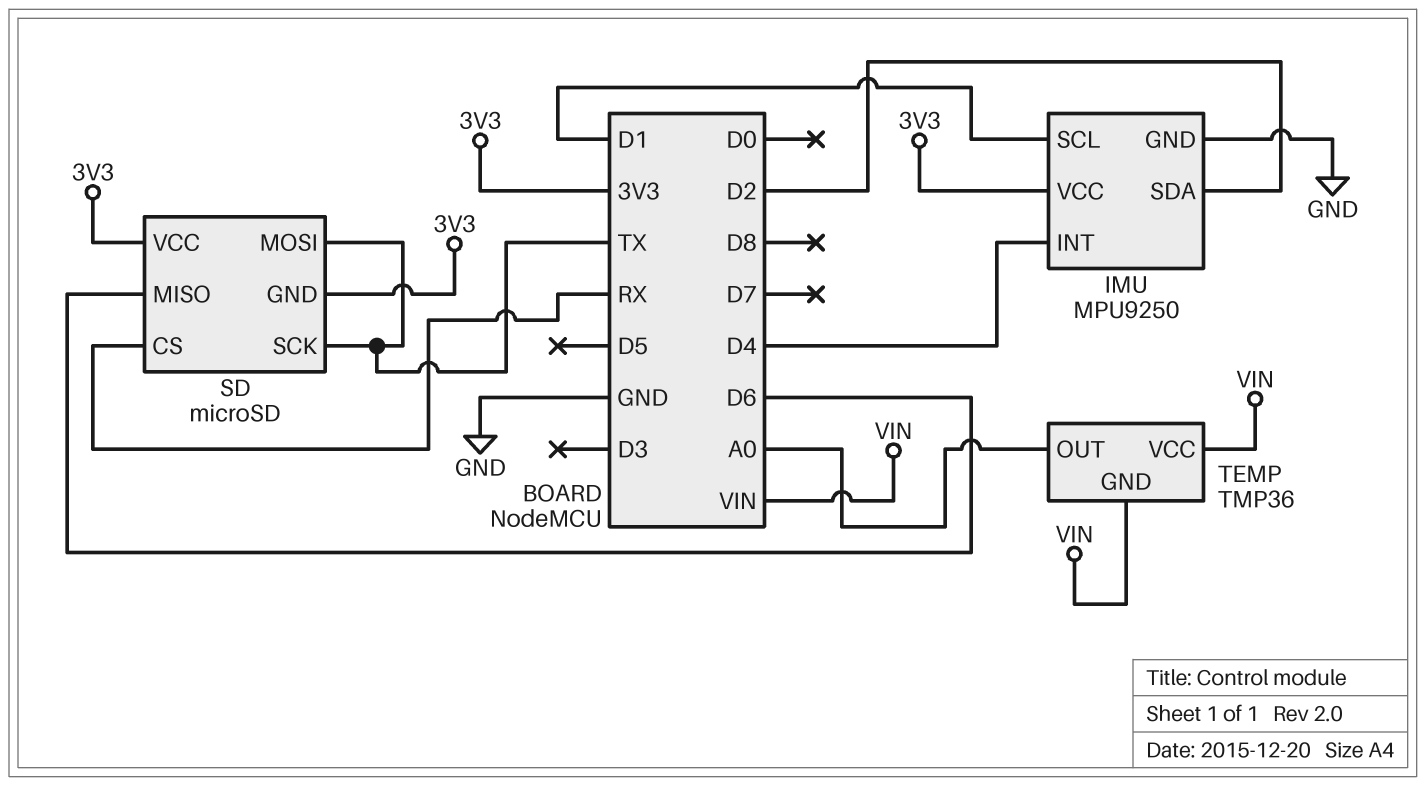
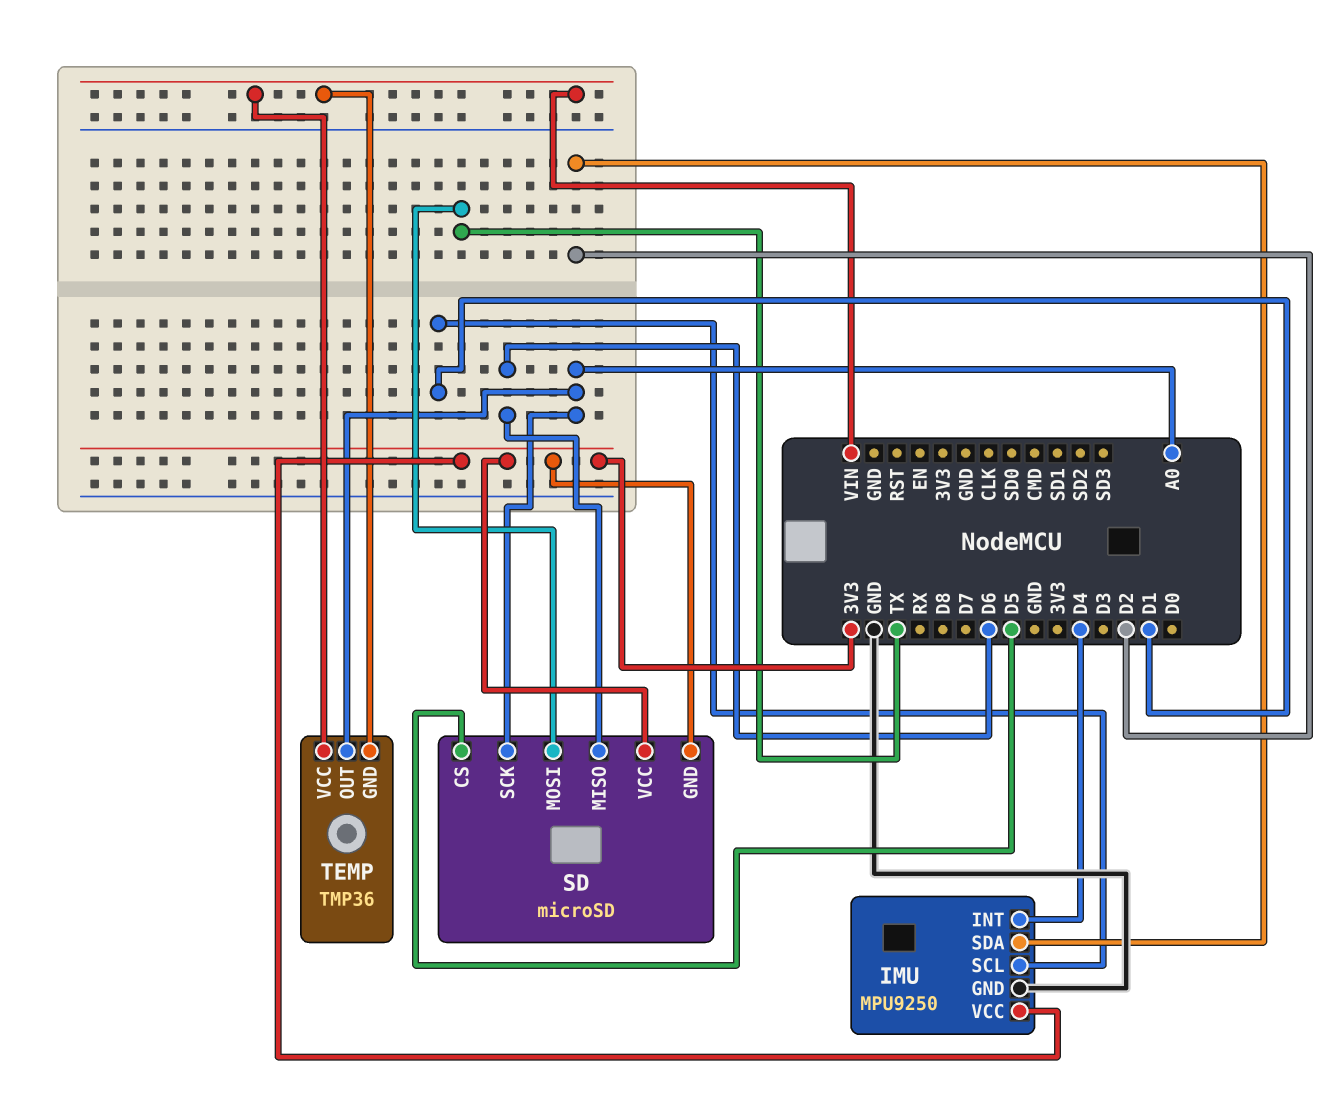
SD pin CS: RX -> D5
SD pin SCK: TX -> A0

